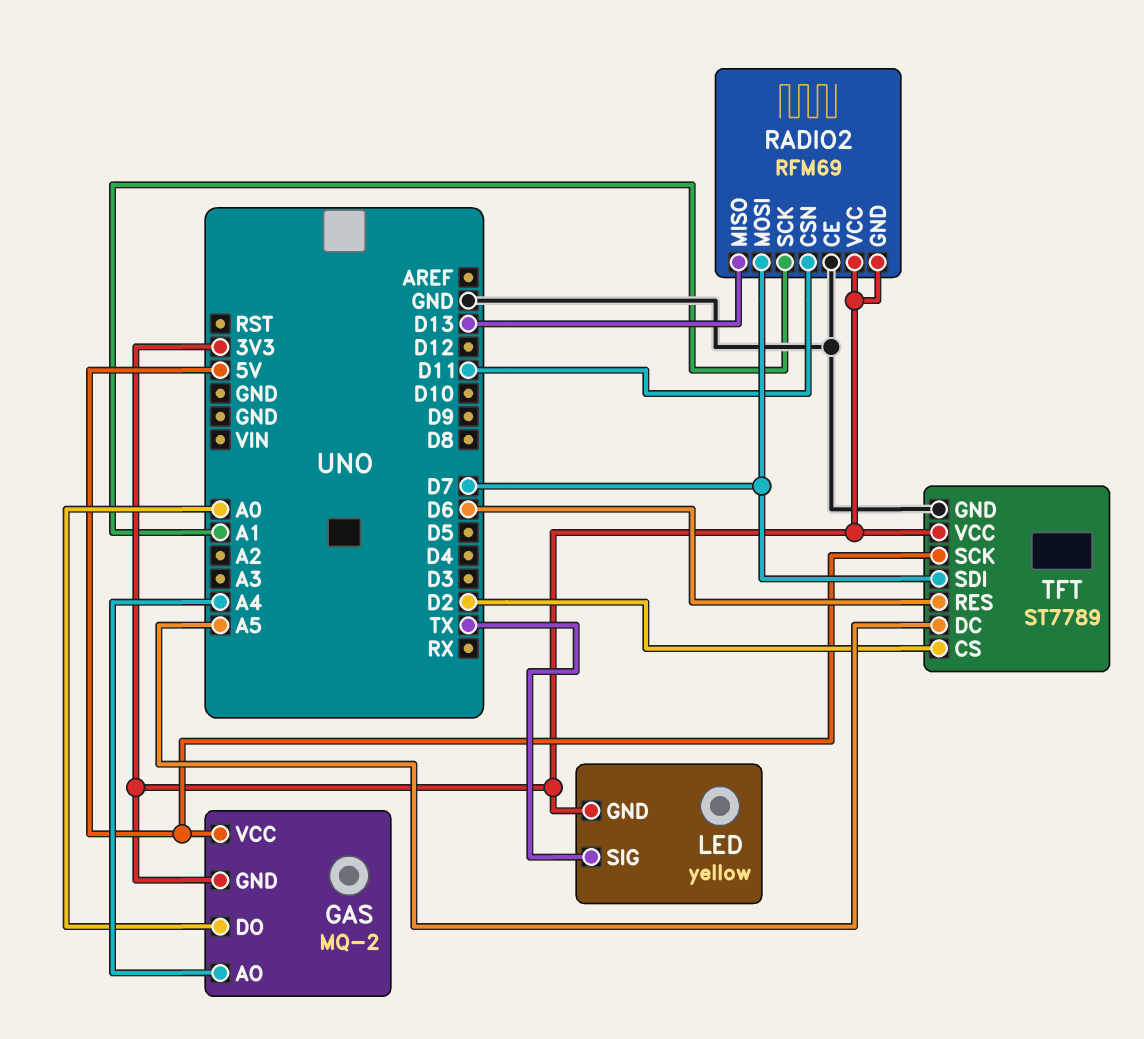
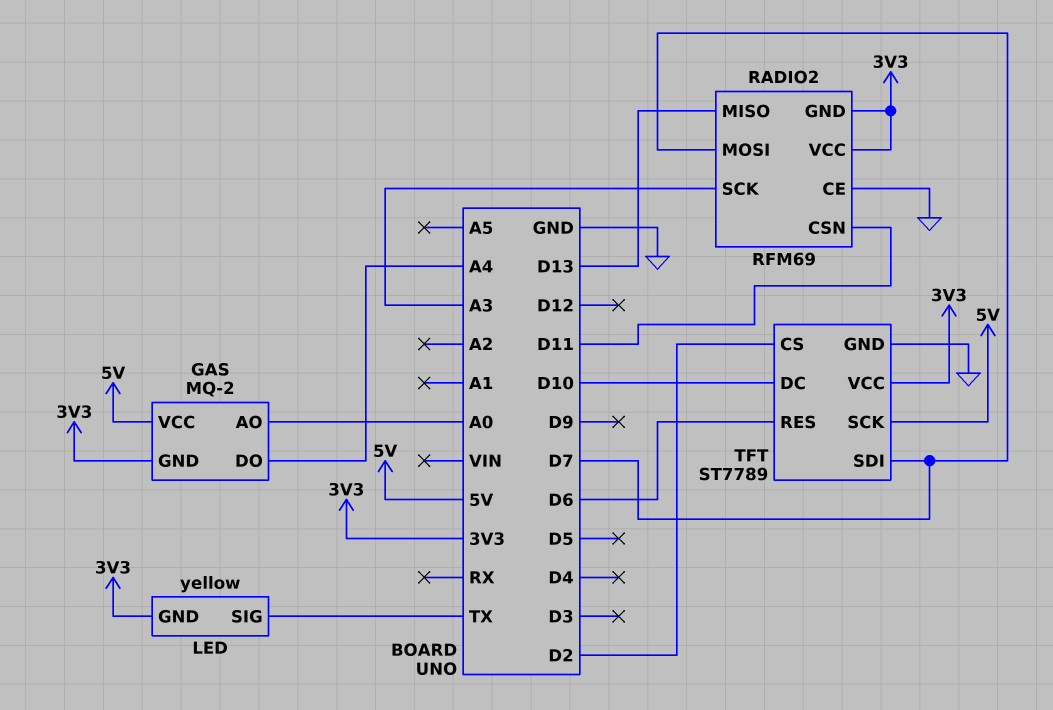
GAS pin AO: A4 -> A0
GAS pin DO: A0 -> A4
RADIO2 pin SCK: A1 -> A3
TFT pin DC: A5 -> D10

